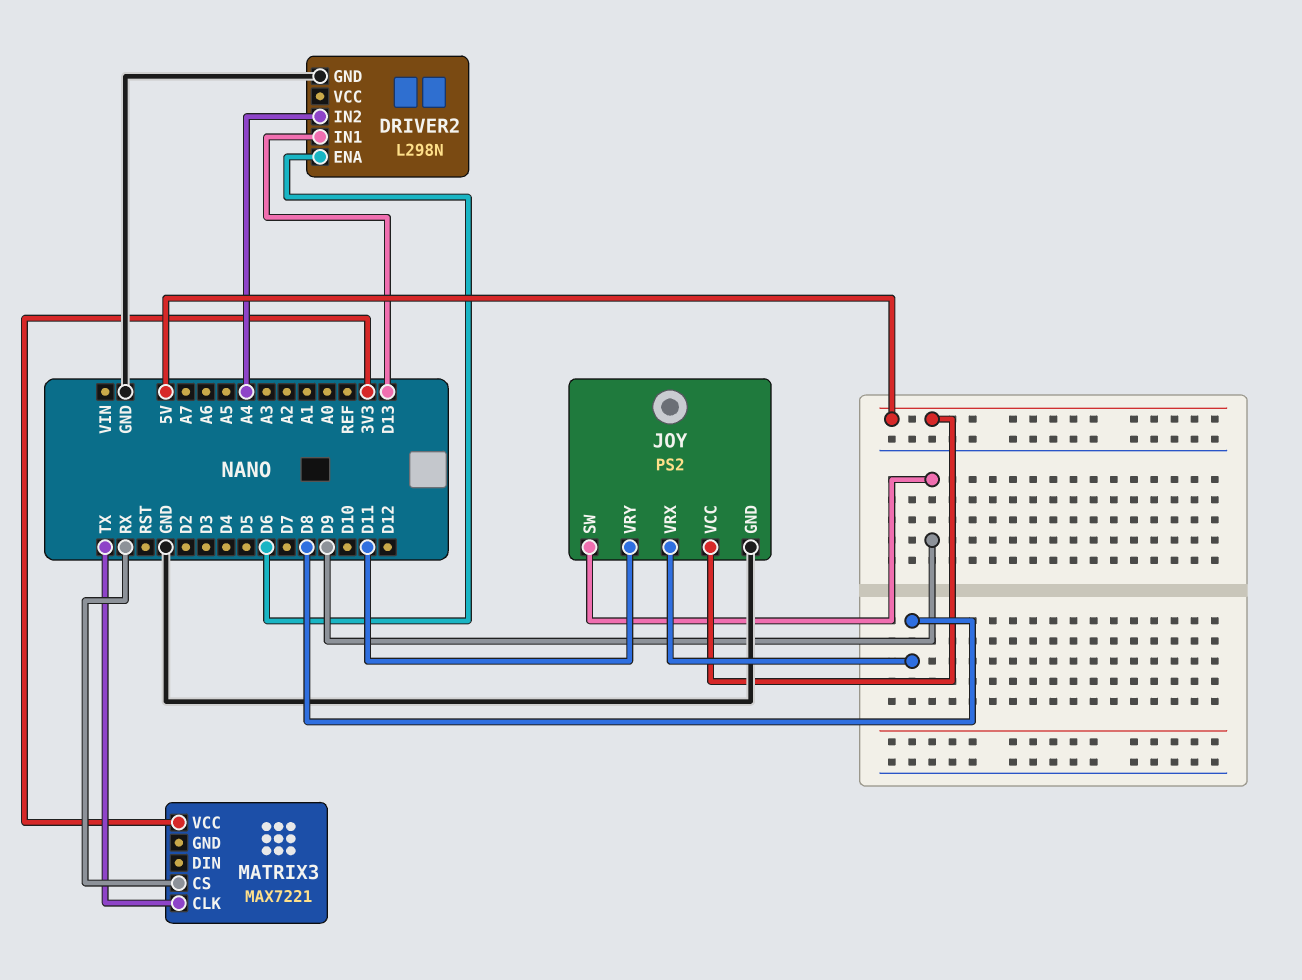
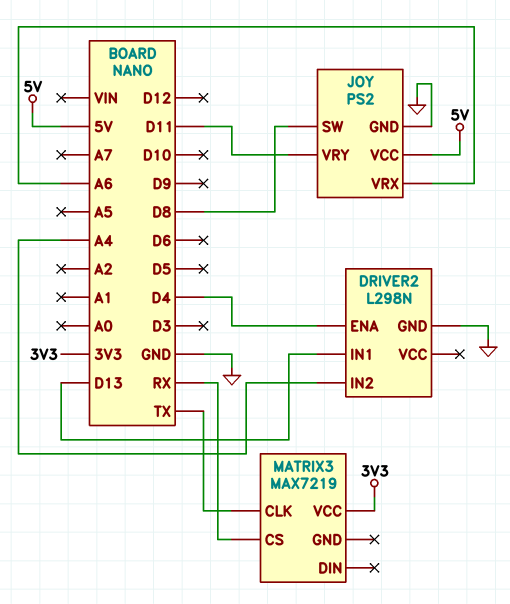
DRIVER2 pin ENA: D6 -> D4
JOY pin SW: D9 -> D8
JOY pin VRX: D8 -> A6
MATRIX3: MAX7221 -> MAX7219

